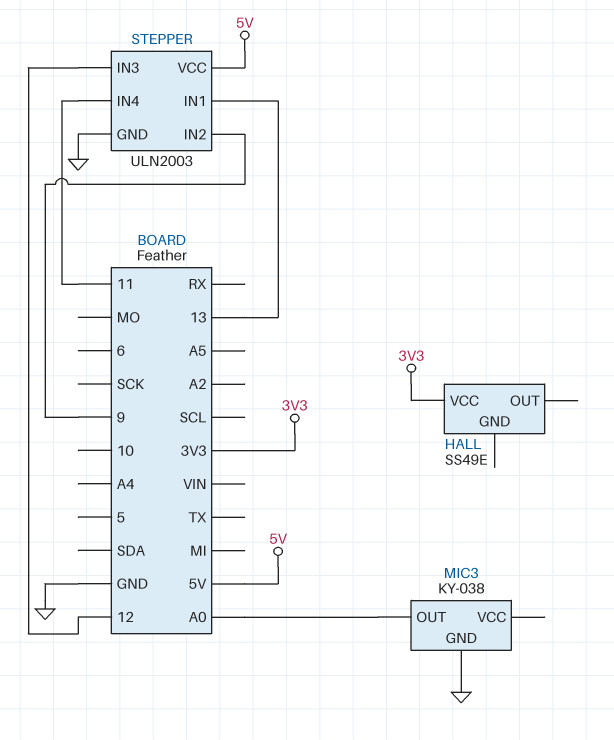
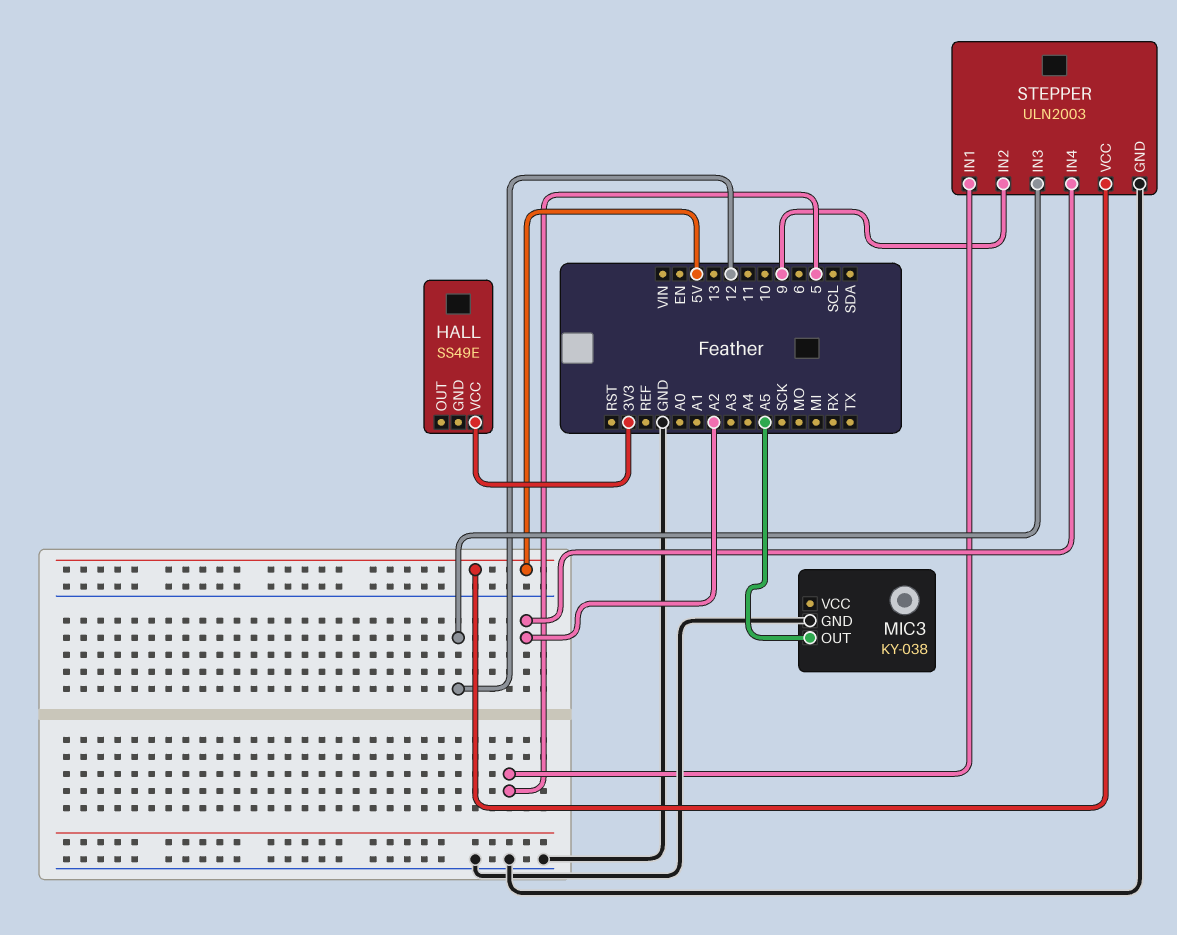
MIC3 pin OUT: A0 -> A5
STEPPER pin IN1: 13 -> 5
STEPPER pin IN4: 11 -> A2

